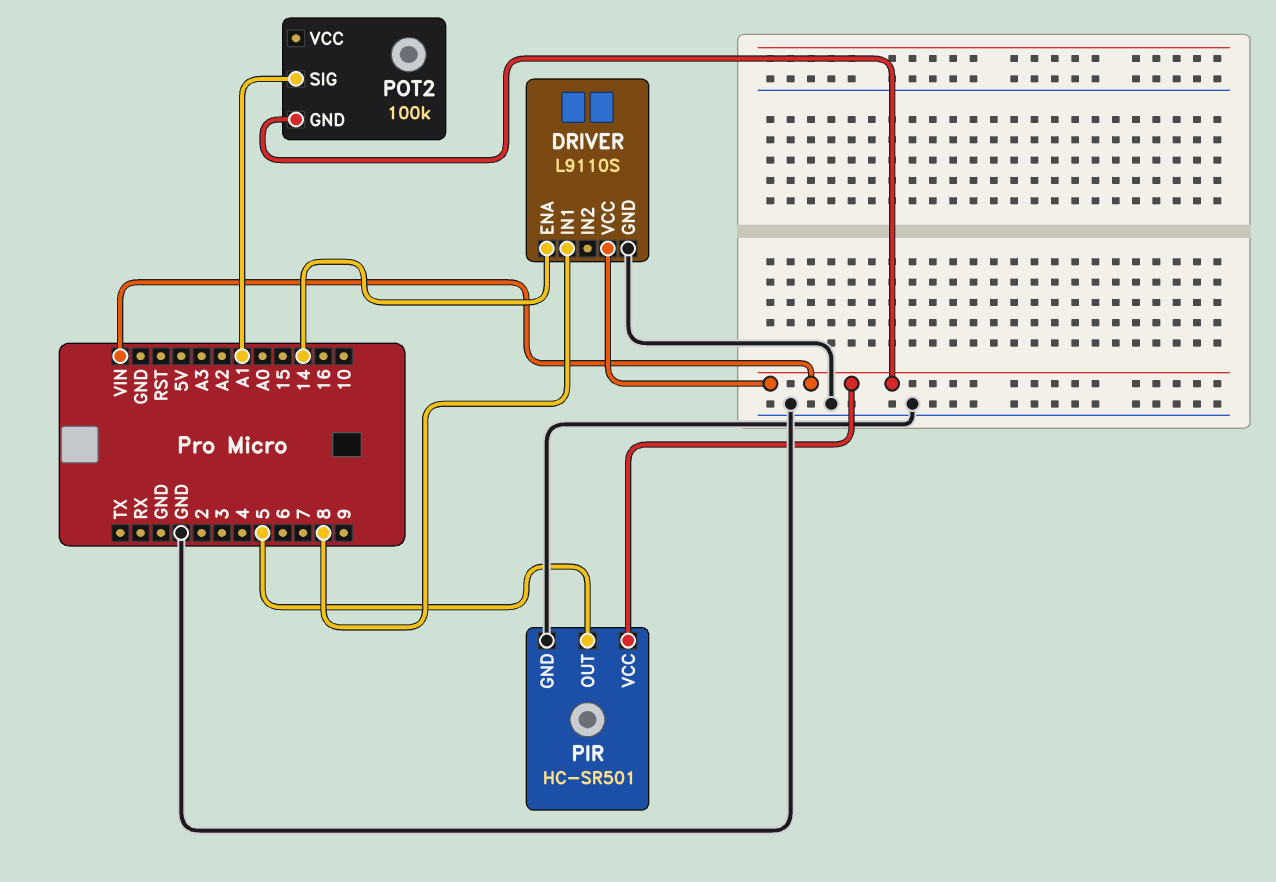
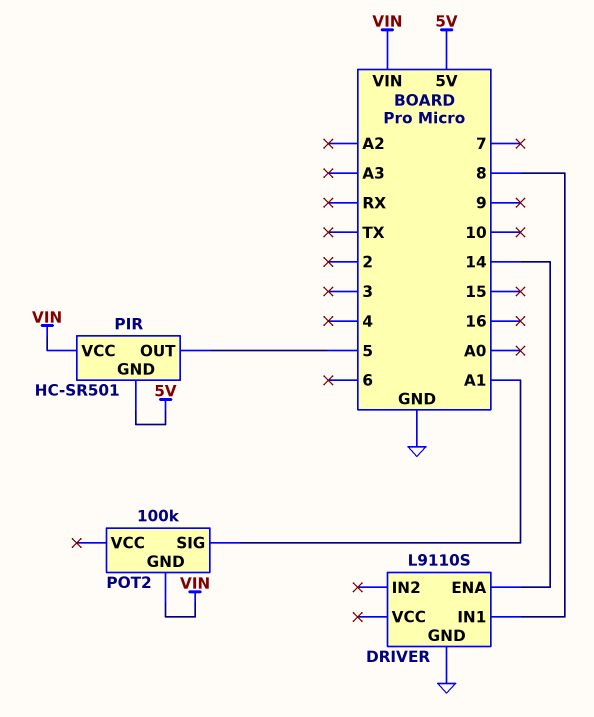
DRIVER pin VCC: VIN -> none
PIR pin GND: GND -> 5V

